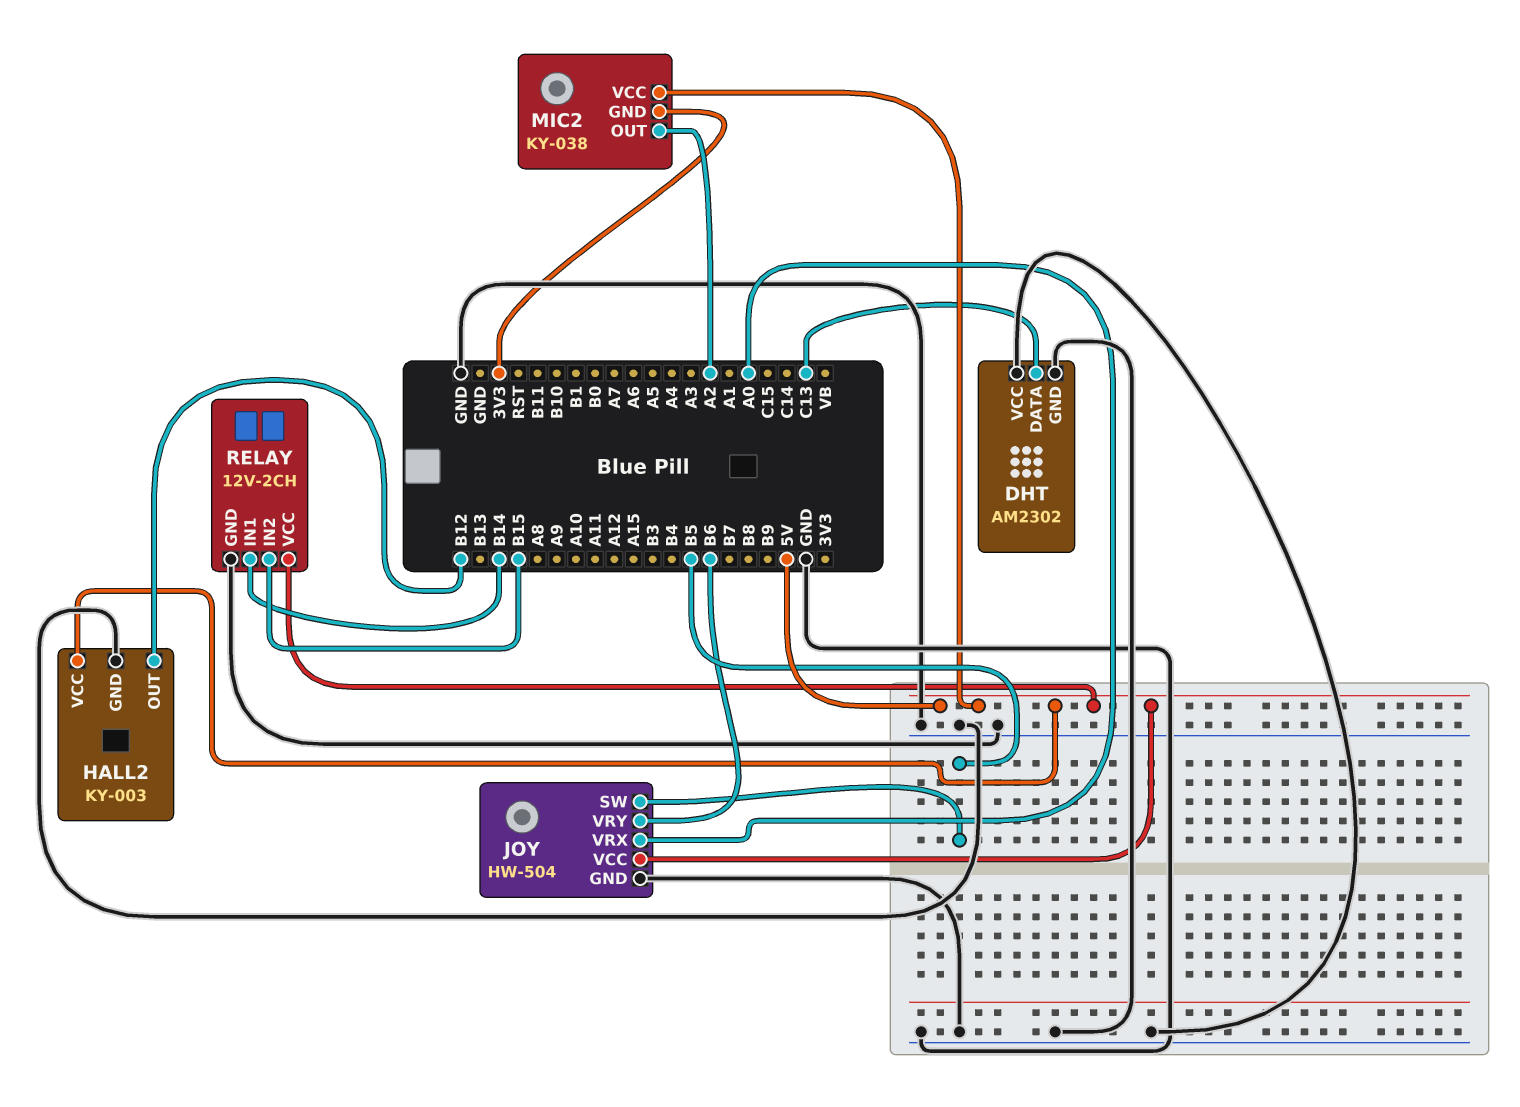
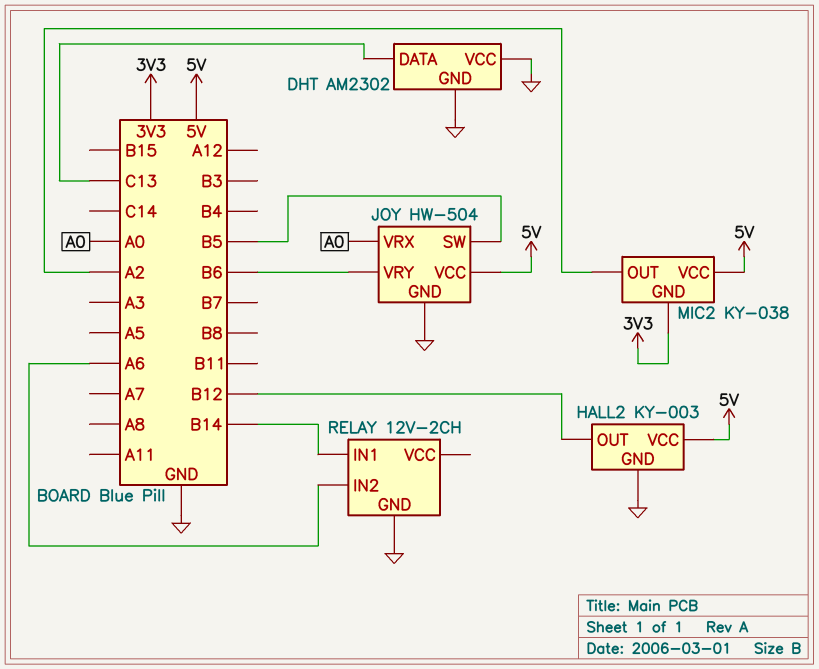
RELAY pin IN2: B15 -> A6
RELAY pin VCC: 5V -> none

